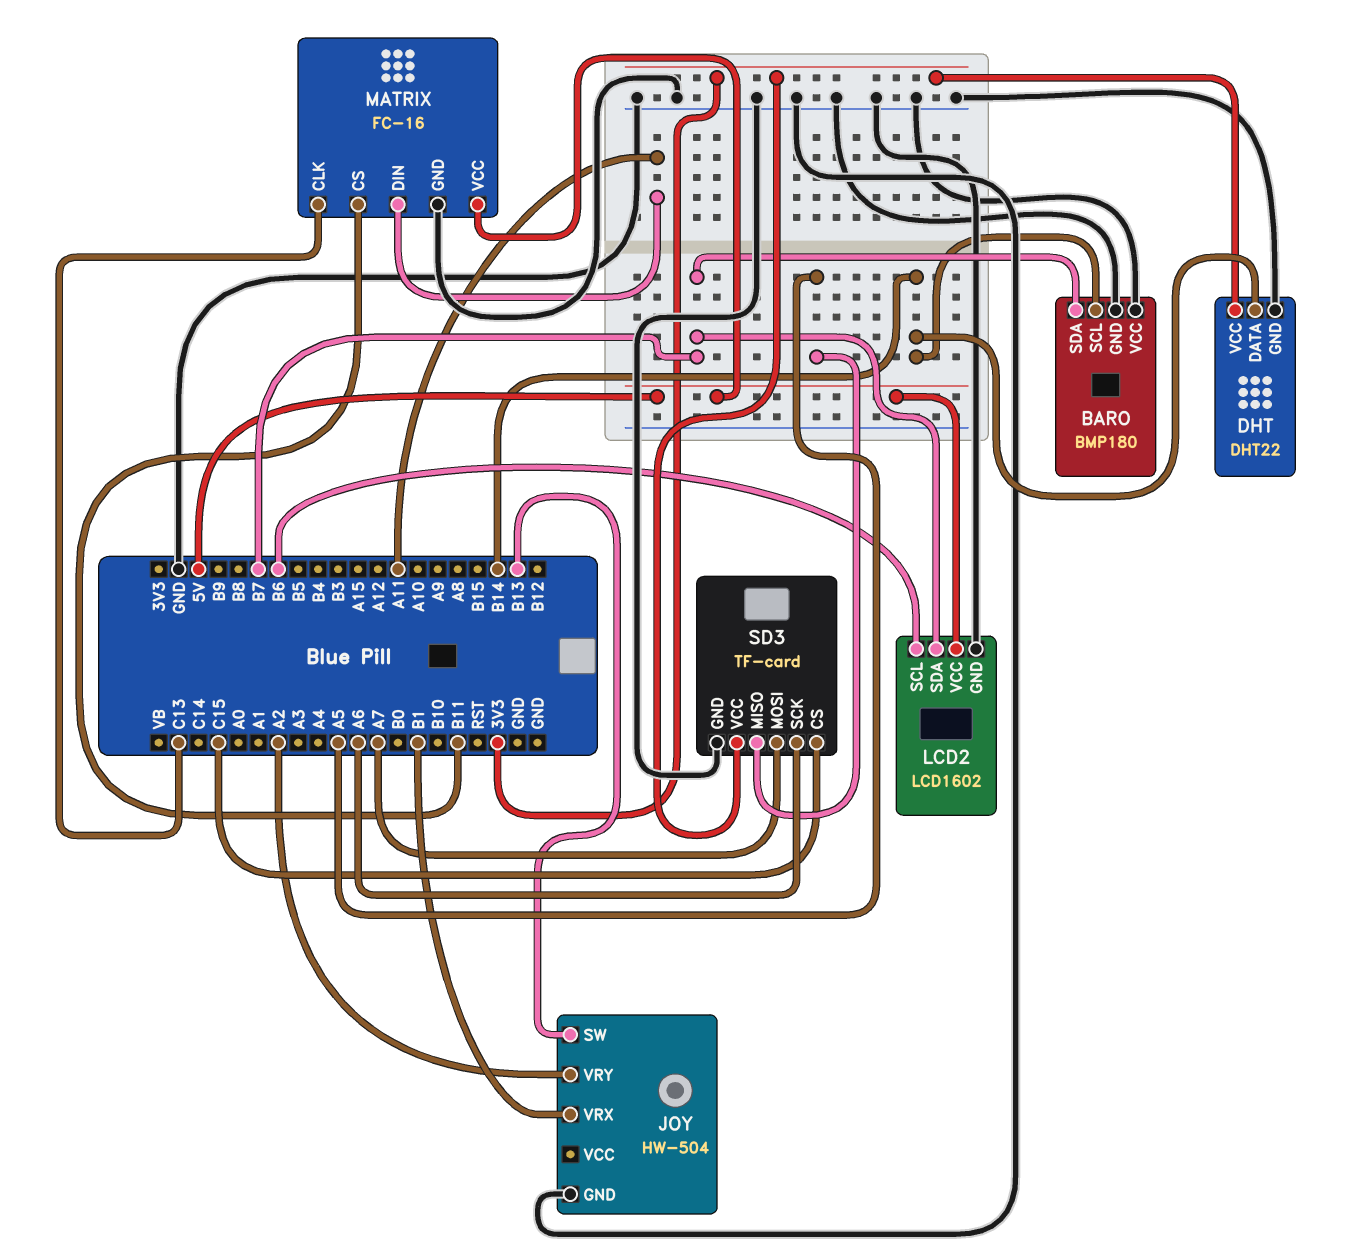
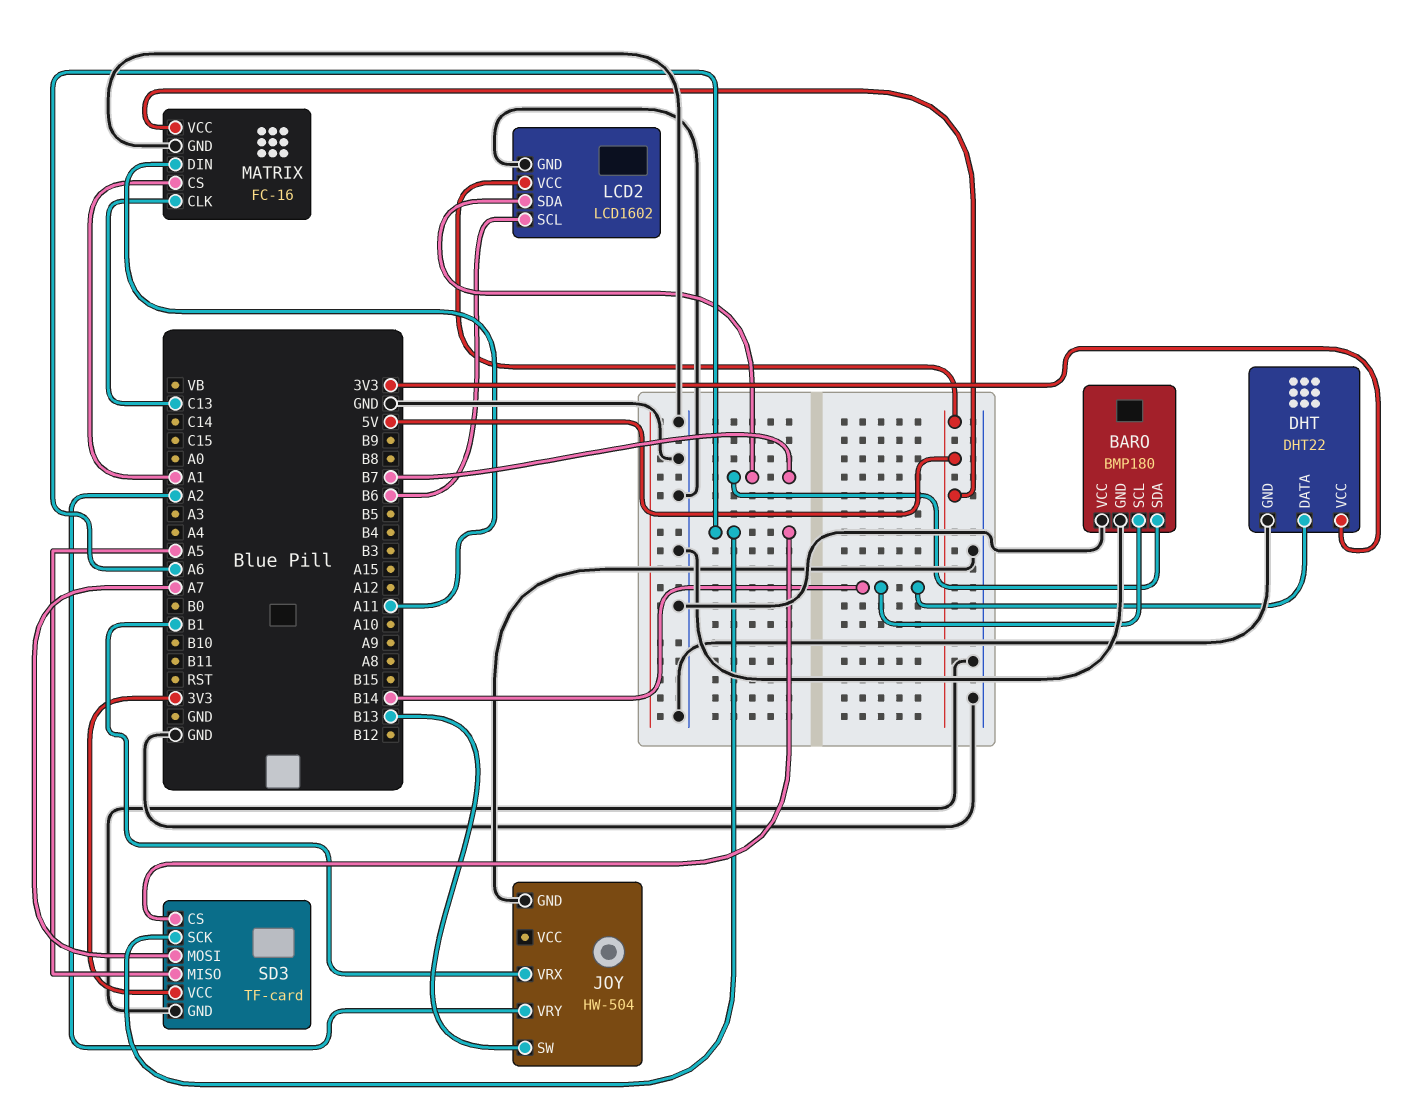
MATRIX pin CS: B11 -> A1
SD3 pin CS: C15 -> A6

